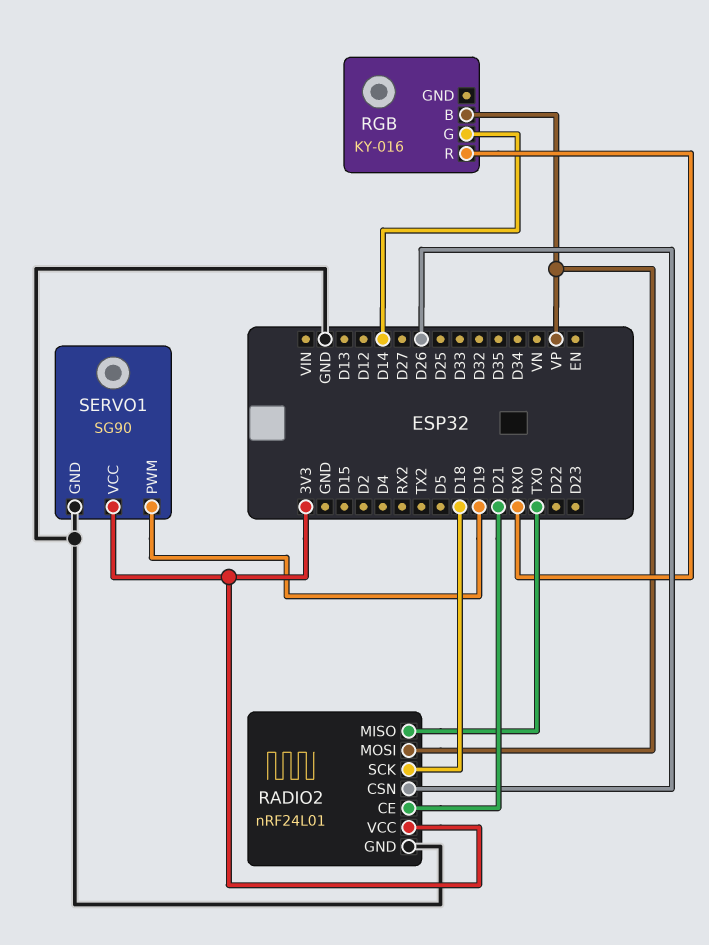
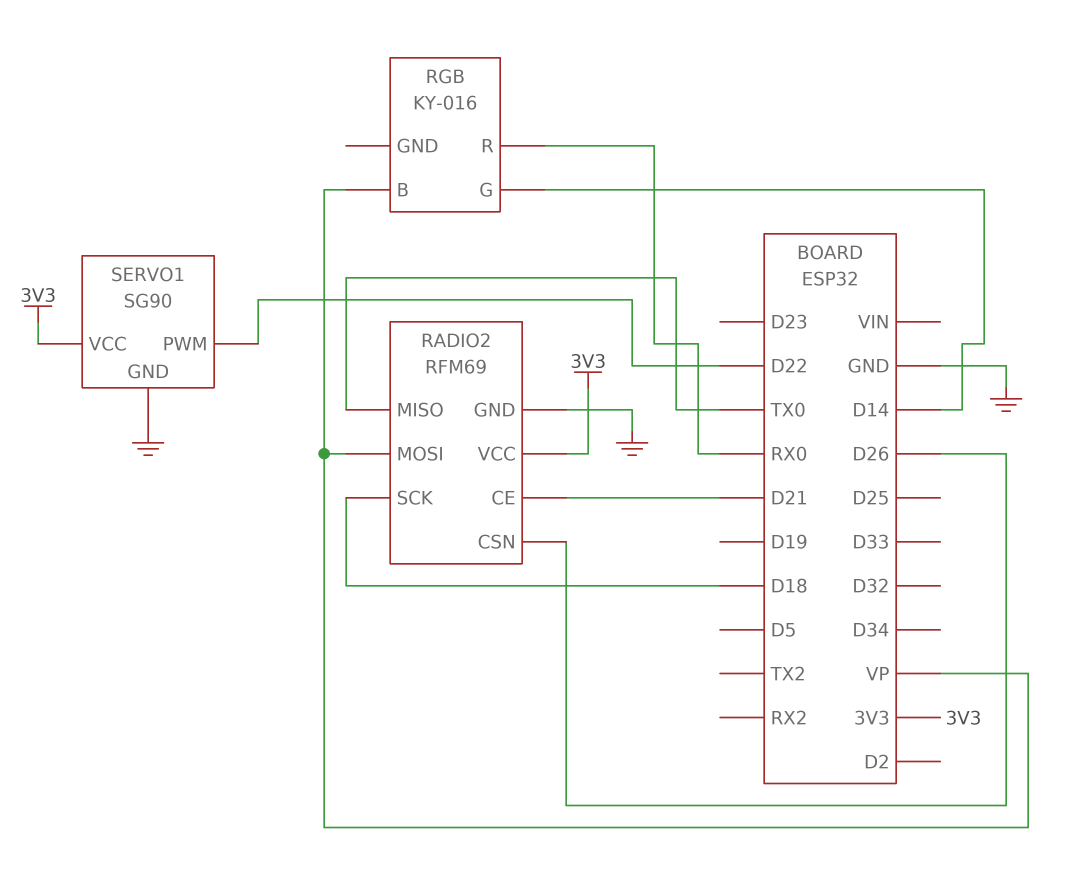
RADIO2: nRF24L01 -> RFM69
SERVO1 pin PWM: D19 -> D22

